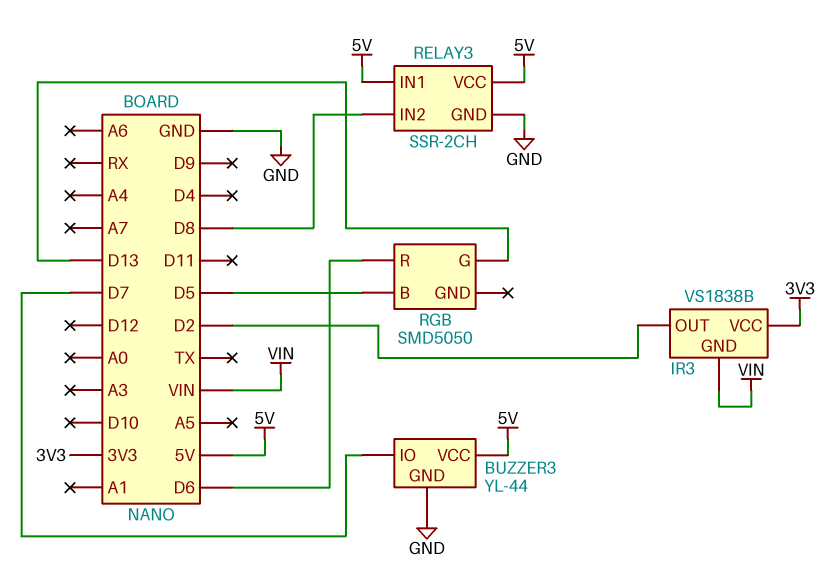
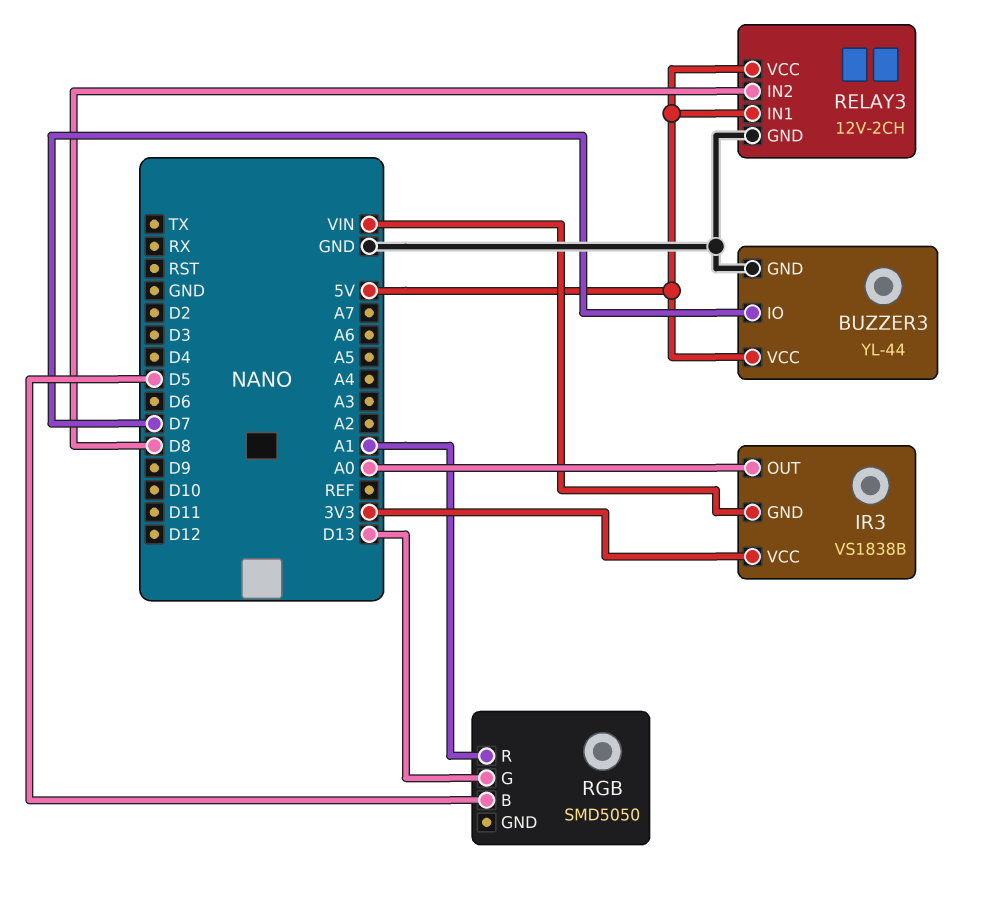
IR3 pin OUT: D2 -> A0
RELAY3: SSR-2CH -> 12V-2CH
RGB pin R: D6 -> A1

